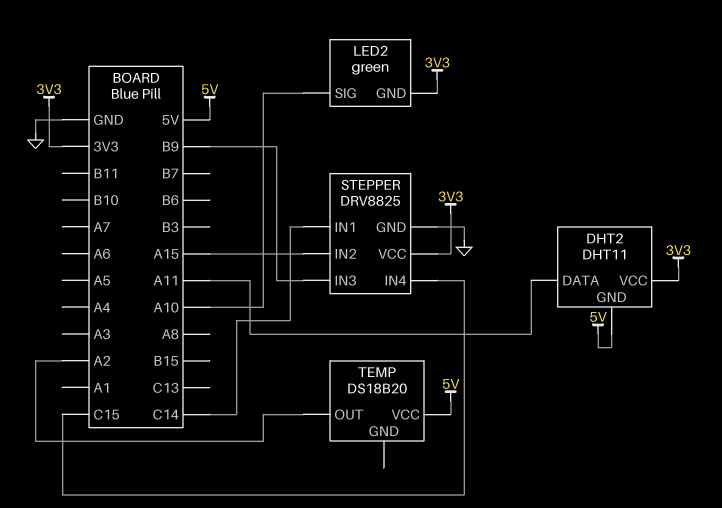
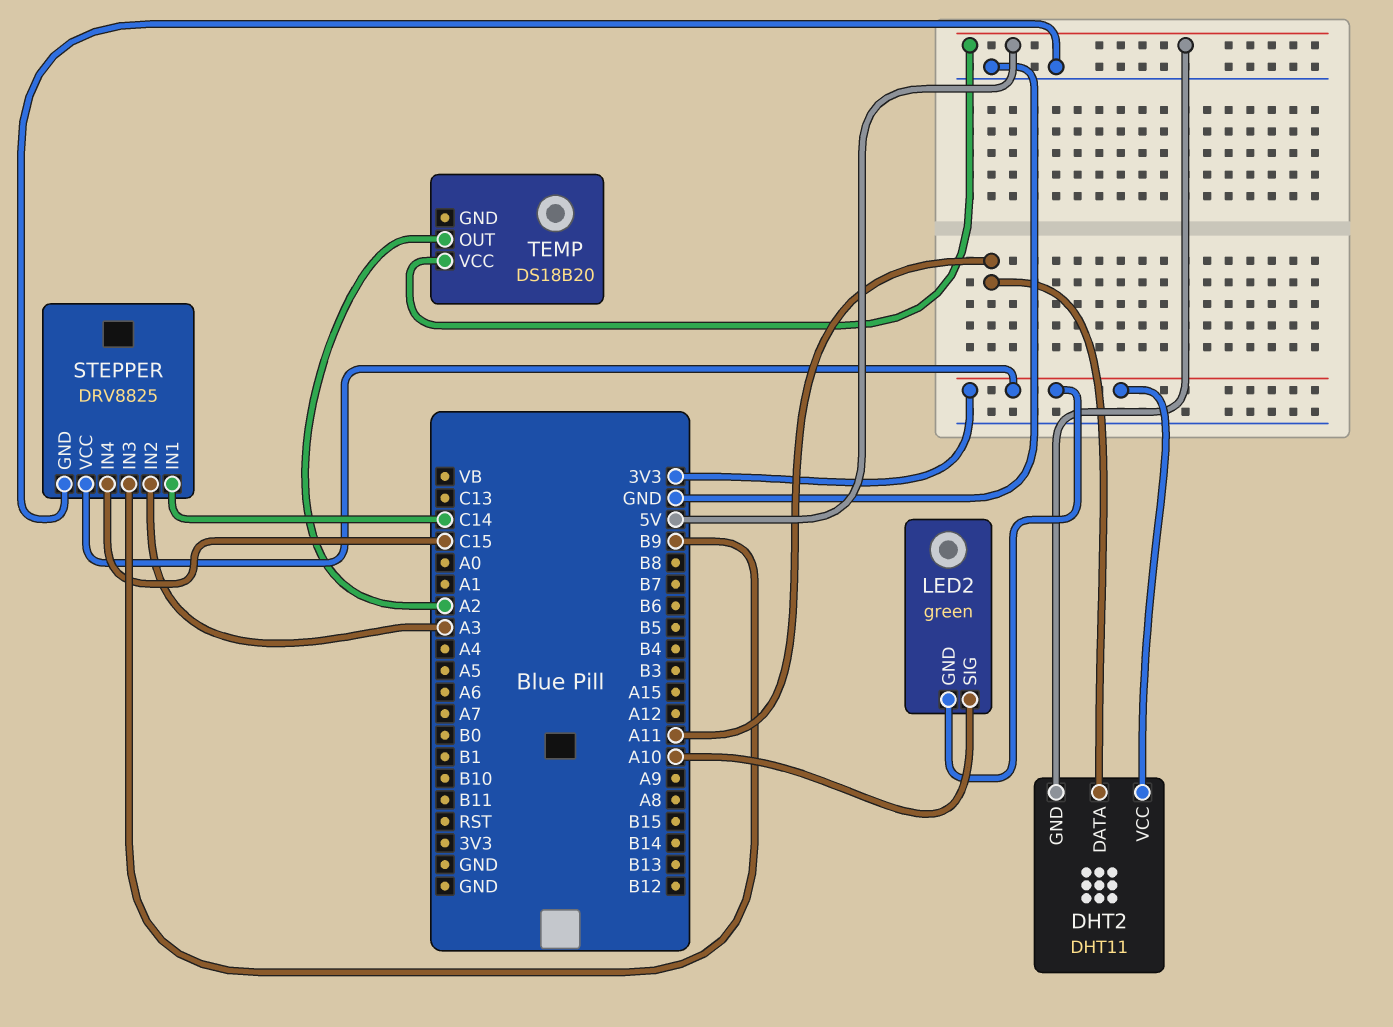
STEPPER pin IN2: A15 -> A3

